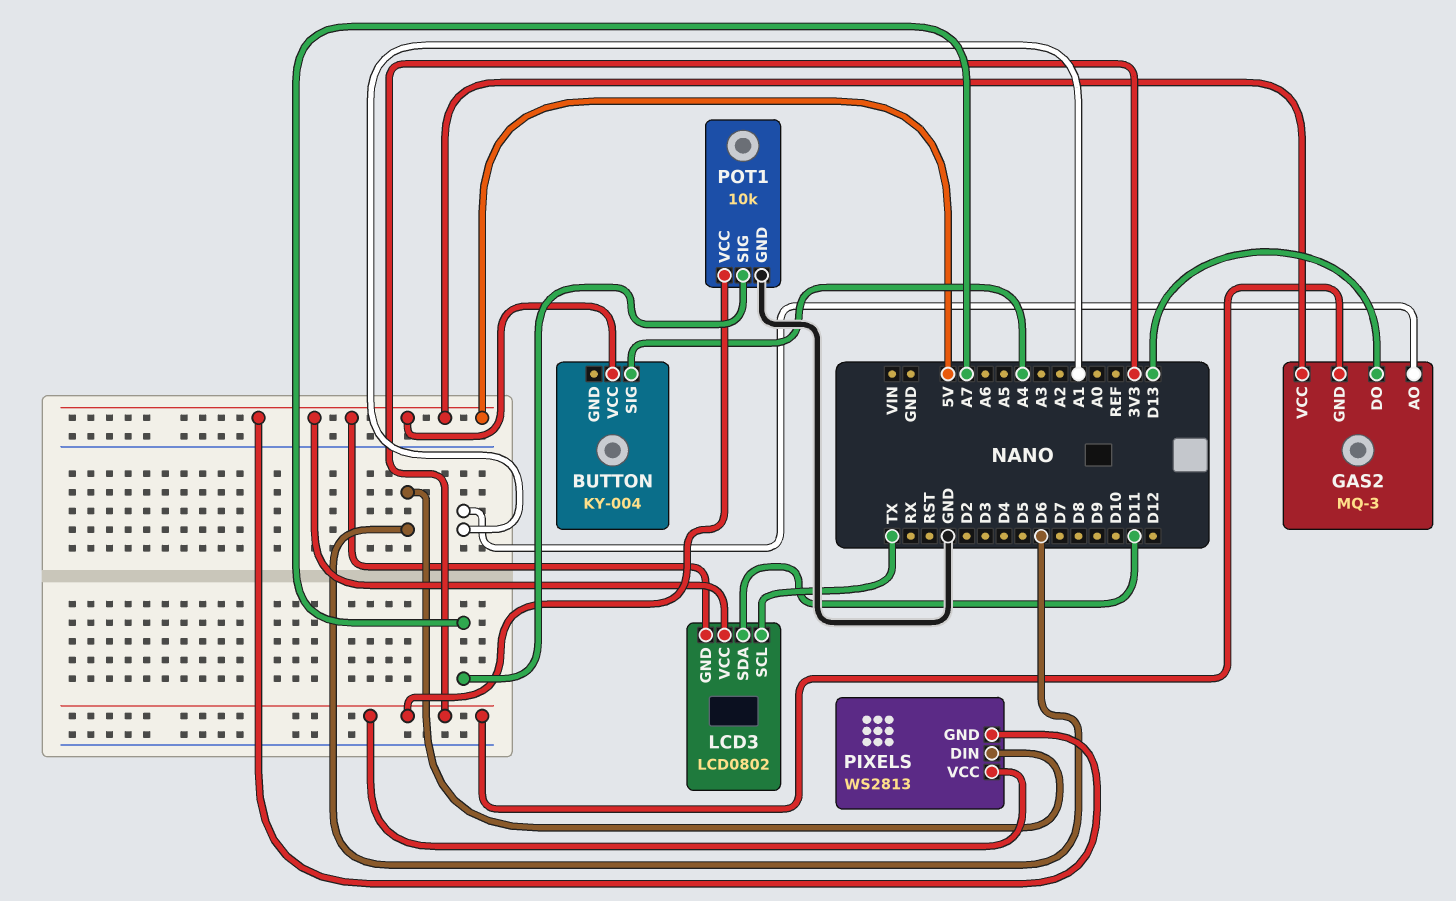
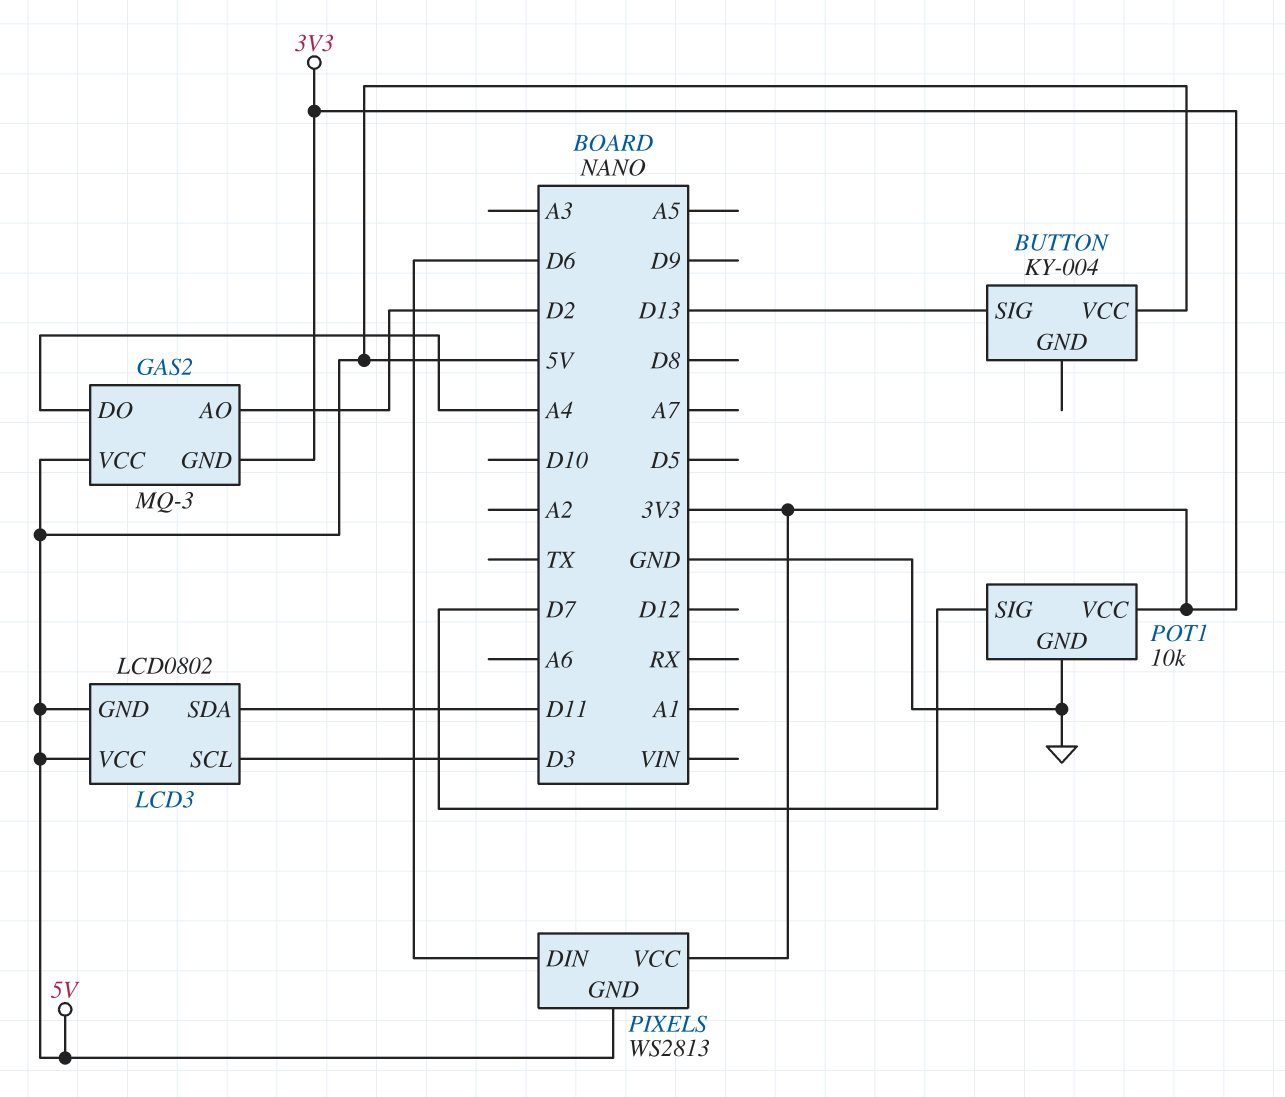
BUTTON pin SIG: A4 -> D13
GAS2 pin AO: A1 -> D2
GAS2 pin DO: D13 -> A4
LCD3 pin SCL: TX -> D3
POT1 pin SIG: A7 -> D7

